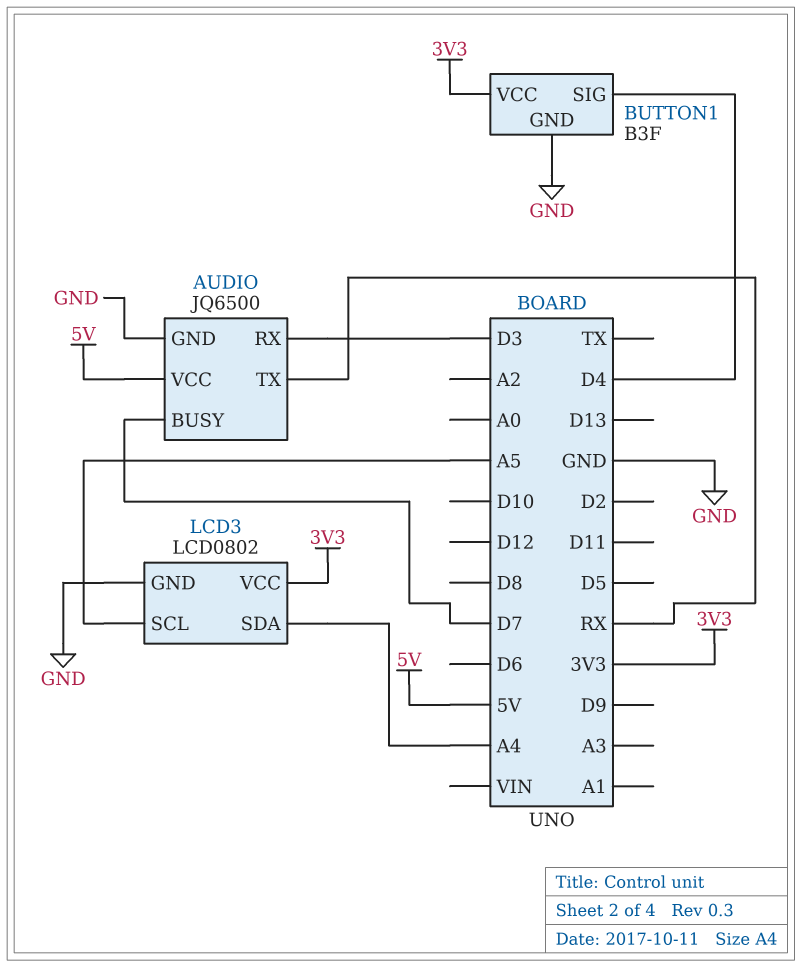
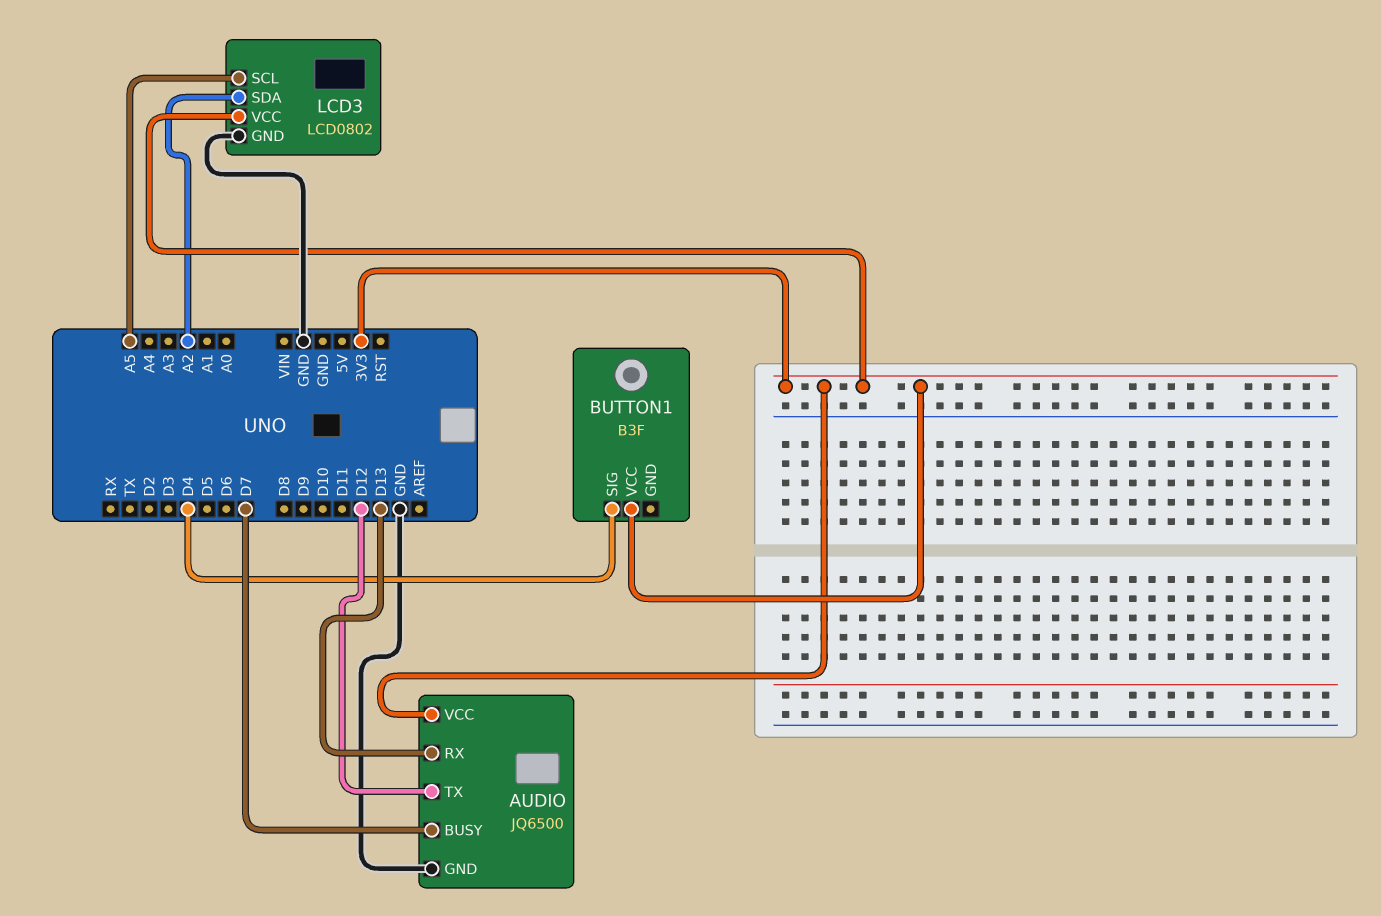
AUDIO pin RX: D3 -> D13
AUDIO pin TX: RX -> D12
AUDIO pin VCC: 5V -> 3V3
BUTTON1 pin GND: GND -> none
LCD3 pin SDA: A4 -> A2

